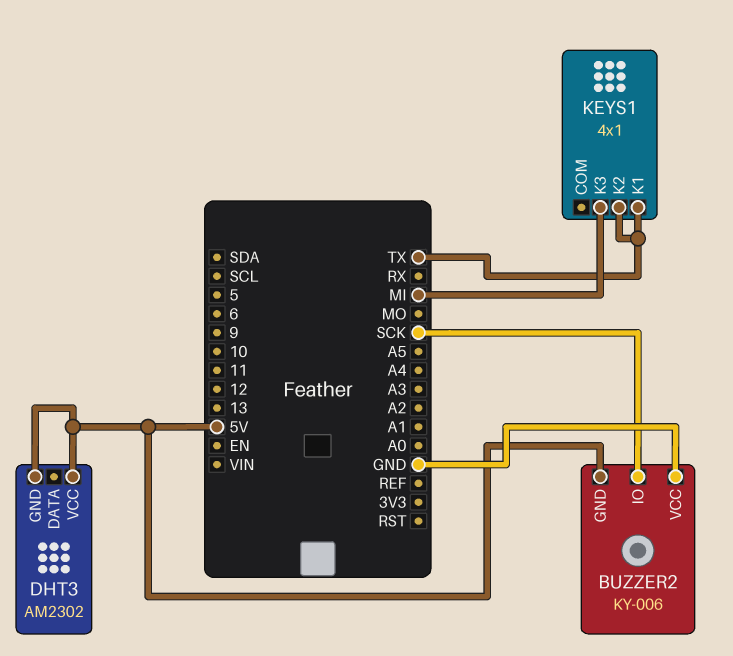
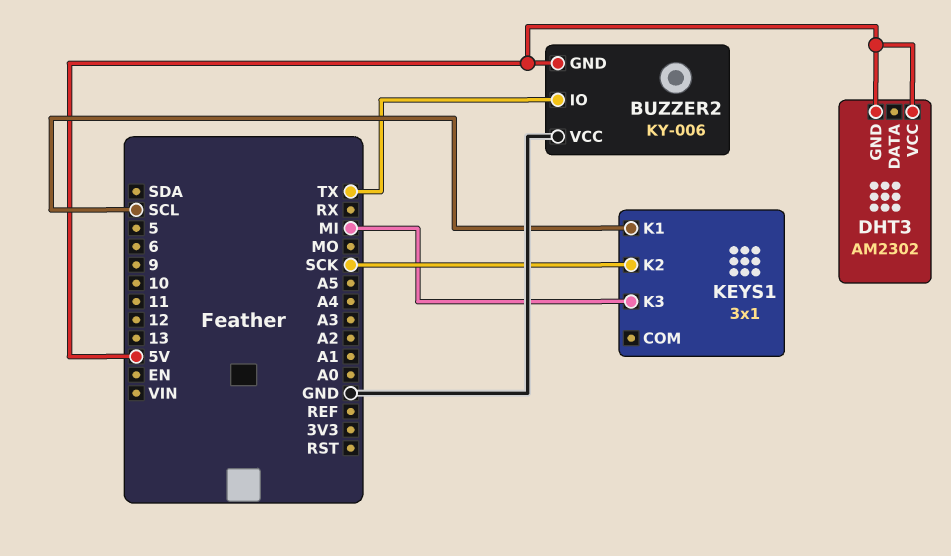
BUZZER2 pin IO: SCK -> TX
KEYS1: 4x1 -> 3x1
KEYS1 pin K1: TX -> SCL
KEYS1 pin K2: TX -> SCK

